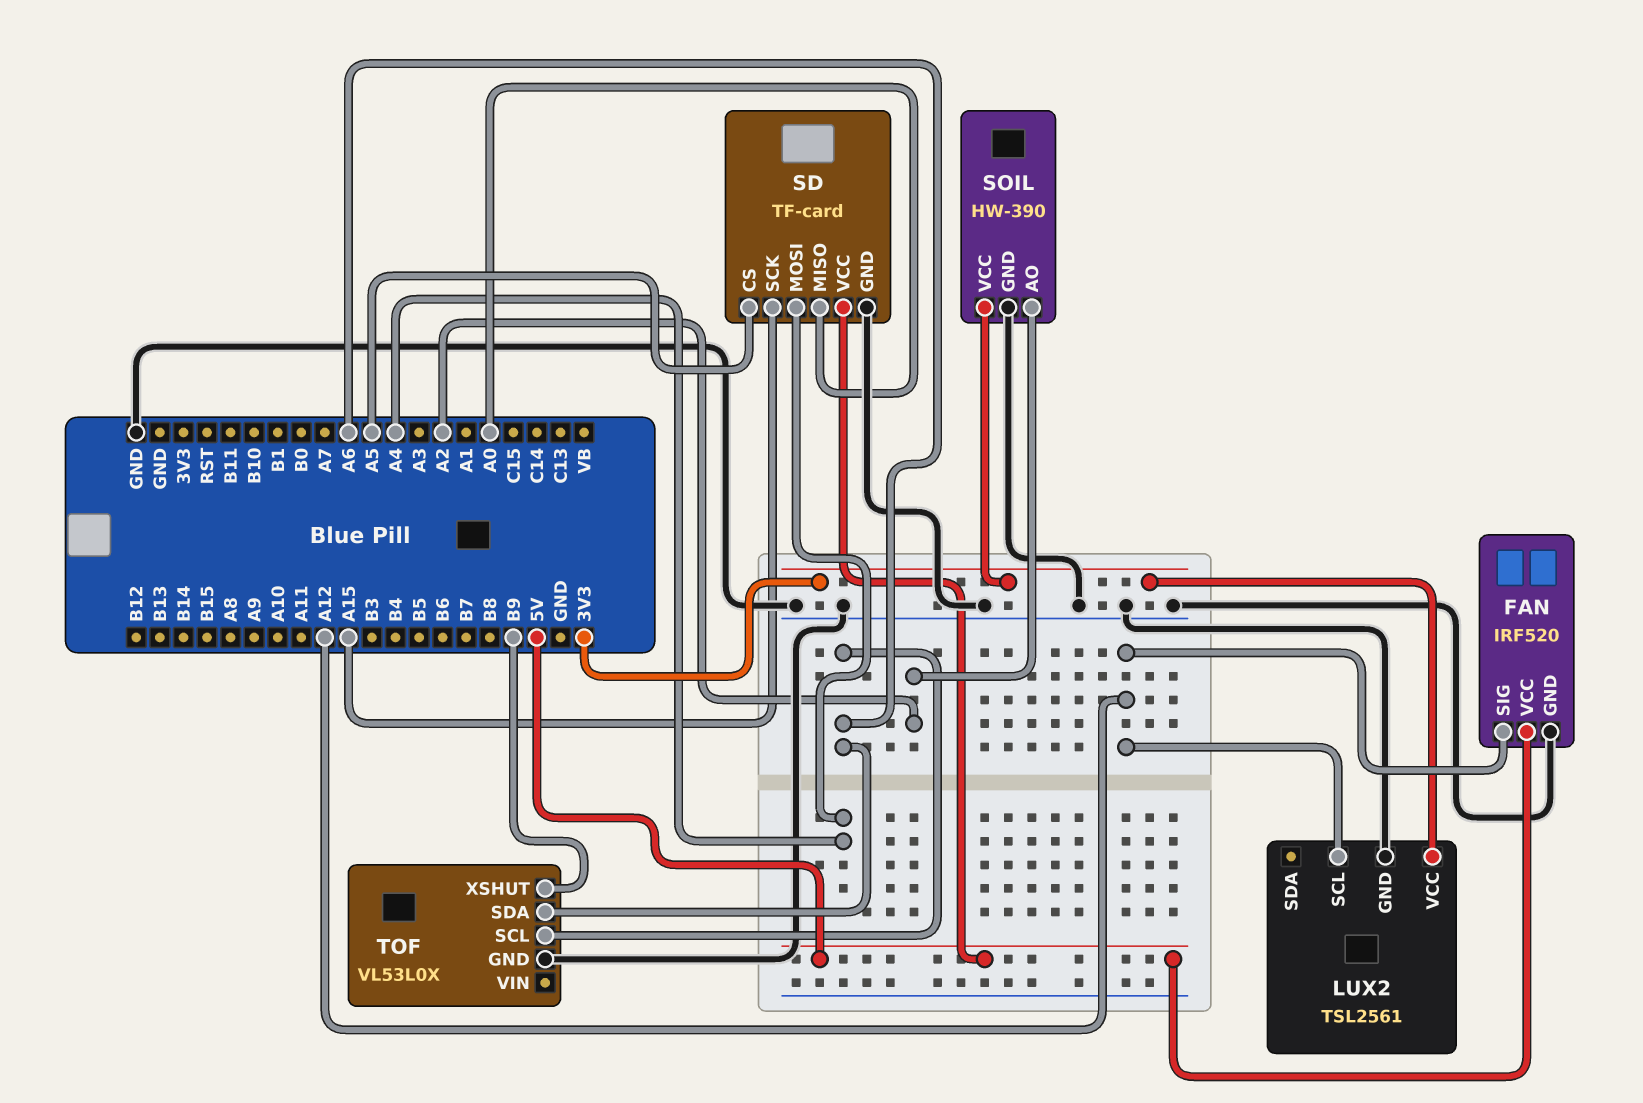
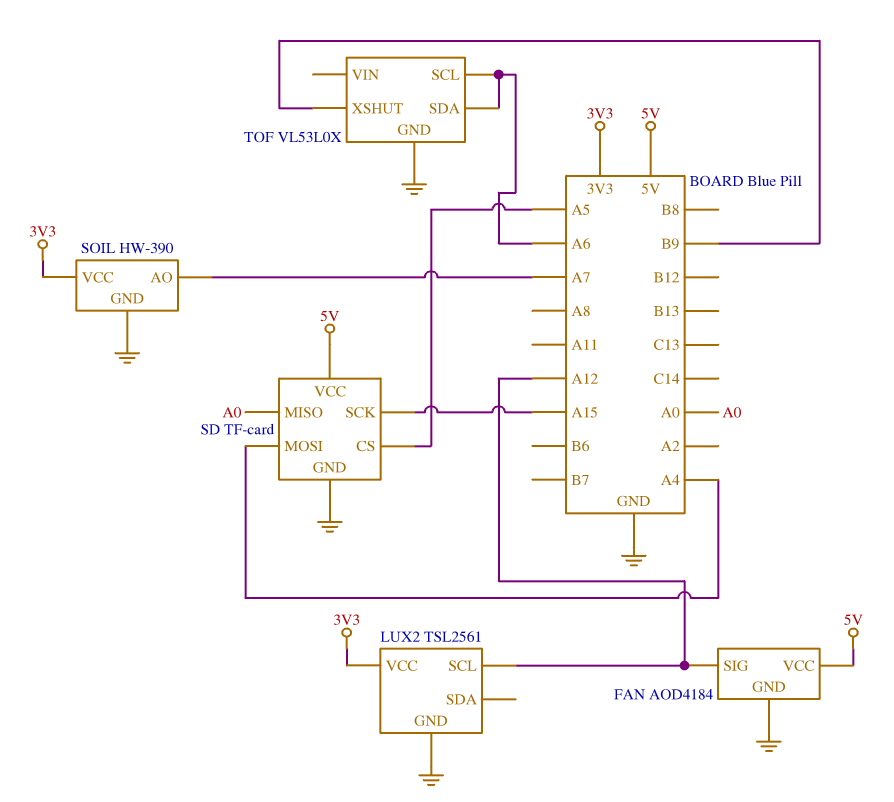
FAN: IRF520 -> AOD4184
SOIL pin AO: A2 -> A7

